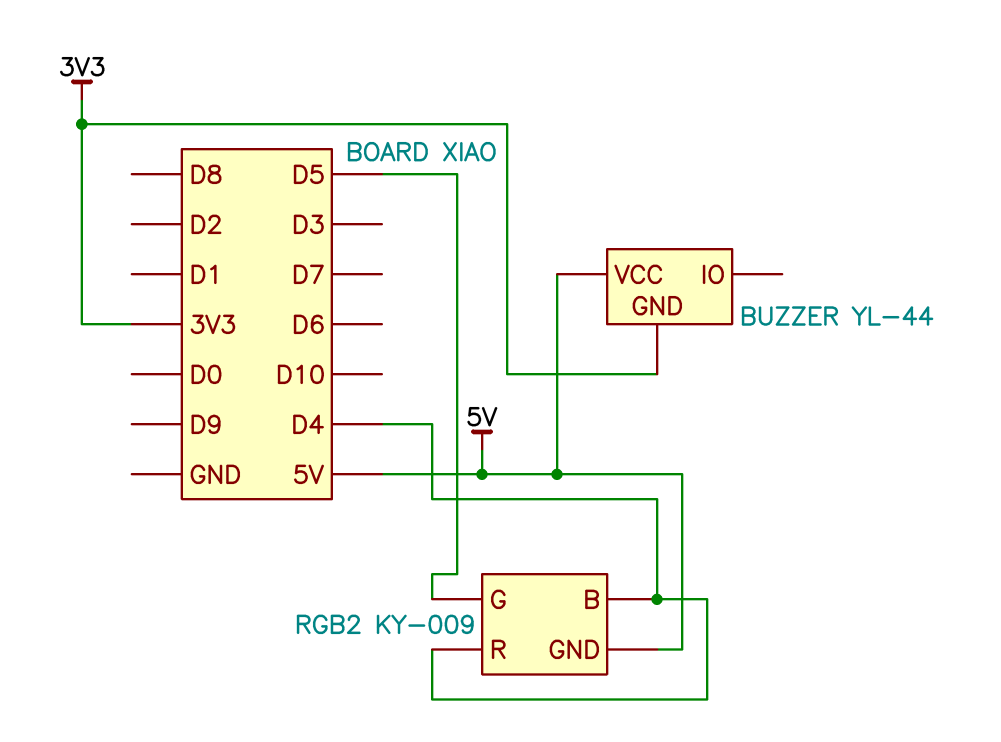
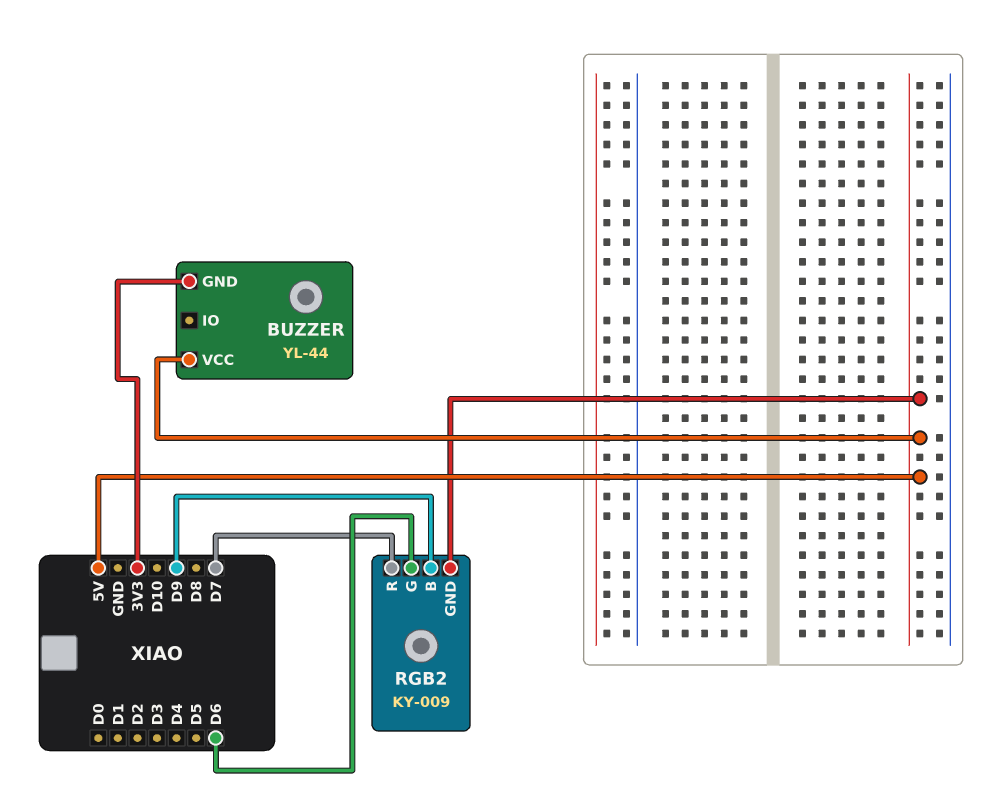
RGB2 pin B: D4 -> D9
RGB2 pin G: D5 -> D6
RGB2 pin R: D4 -> D7

